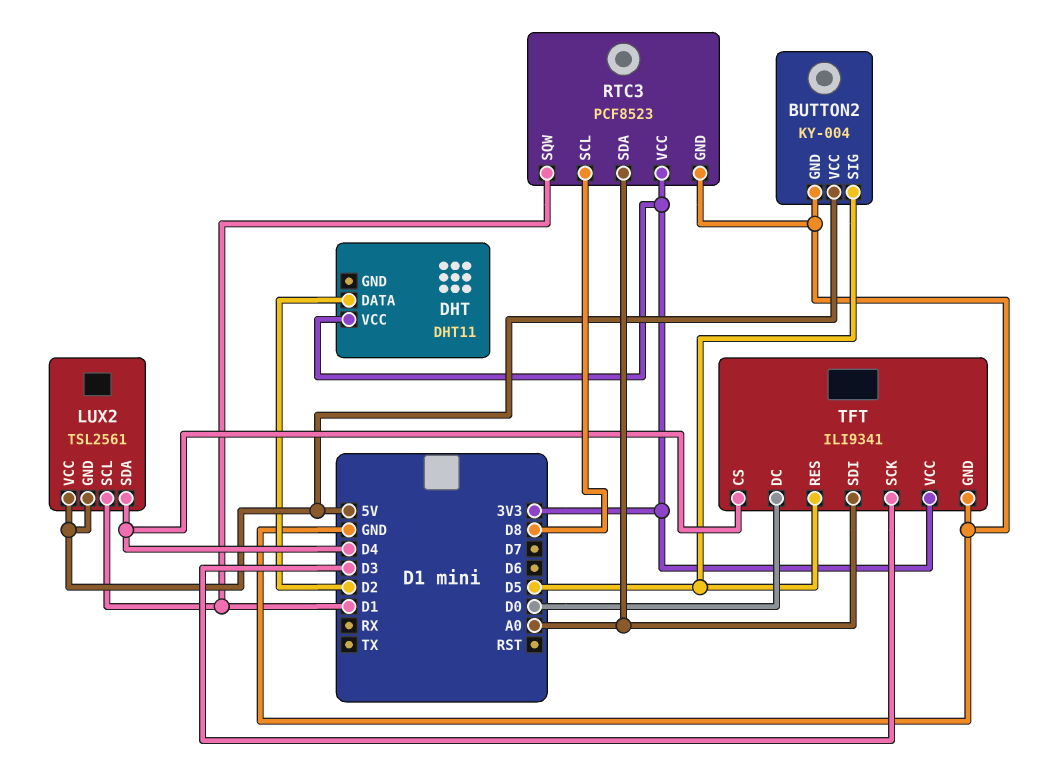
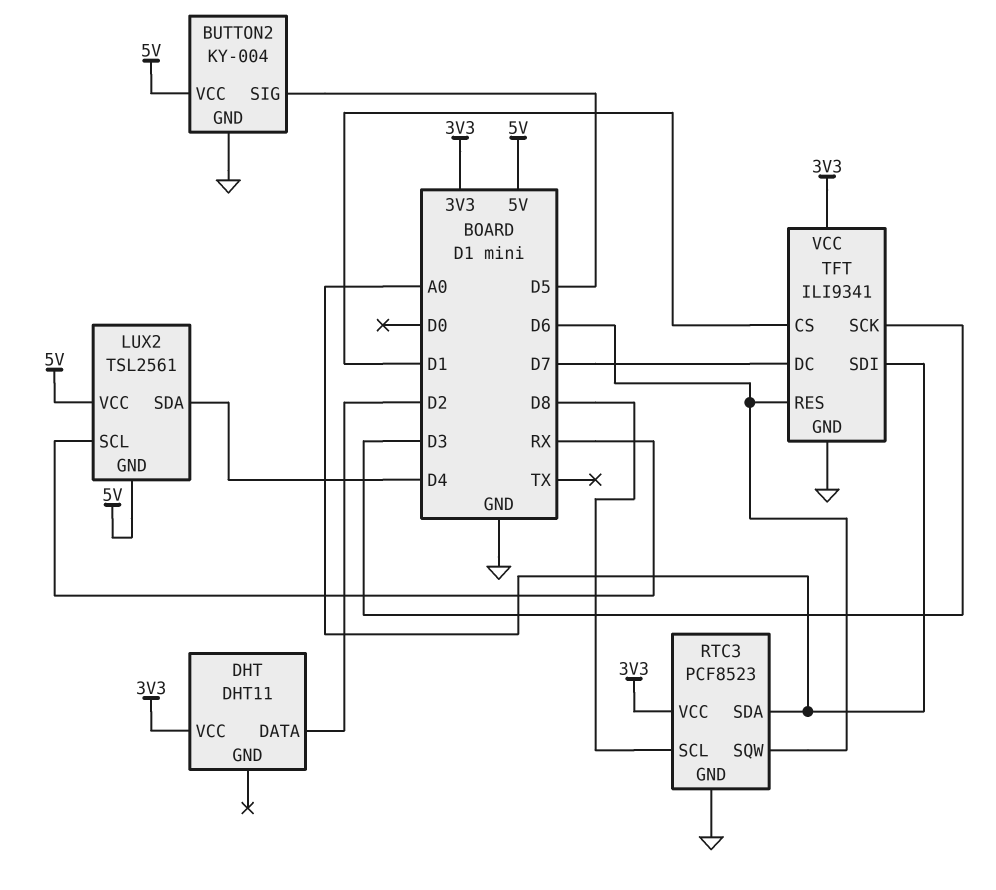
LUX2 pin SCL: D1 -> RX
RTC3 pin SQW: D1 -> D6
TFT pin CS: D4 -> D1
TFT pin DC: D0 -> D7
TFT pin RES: D5 -> D6

